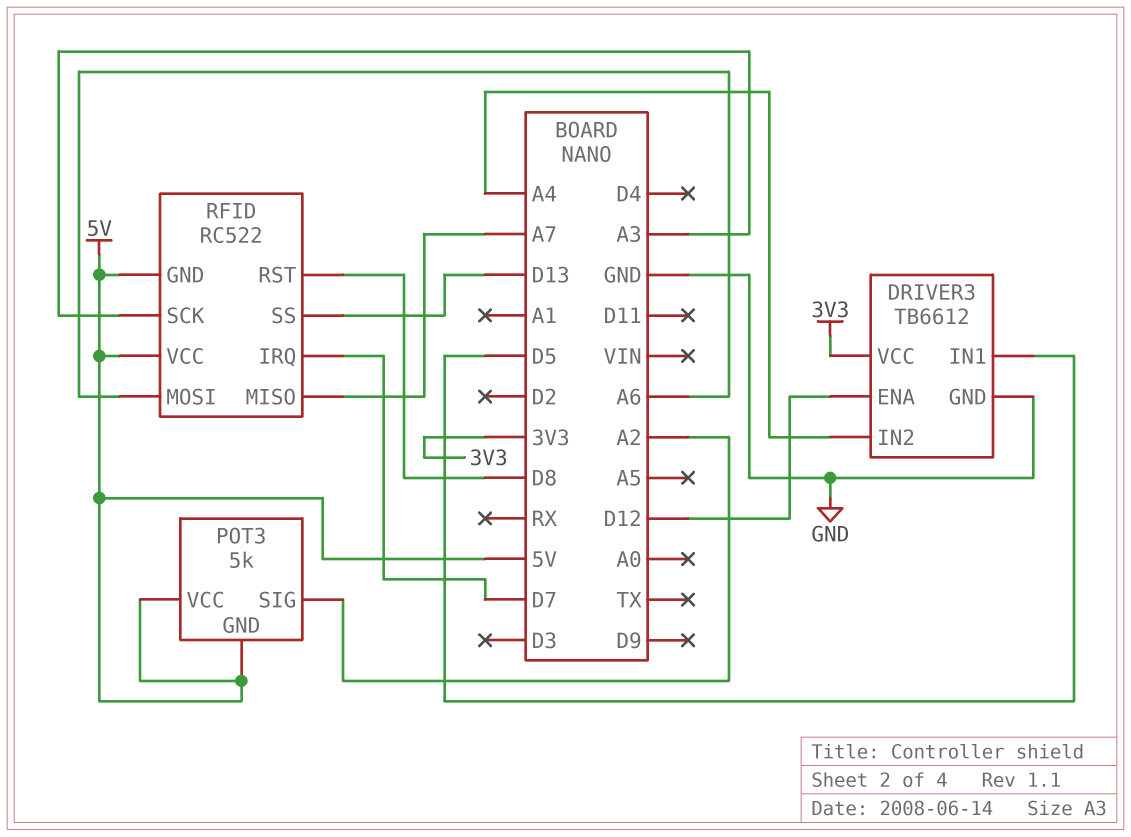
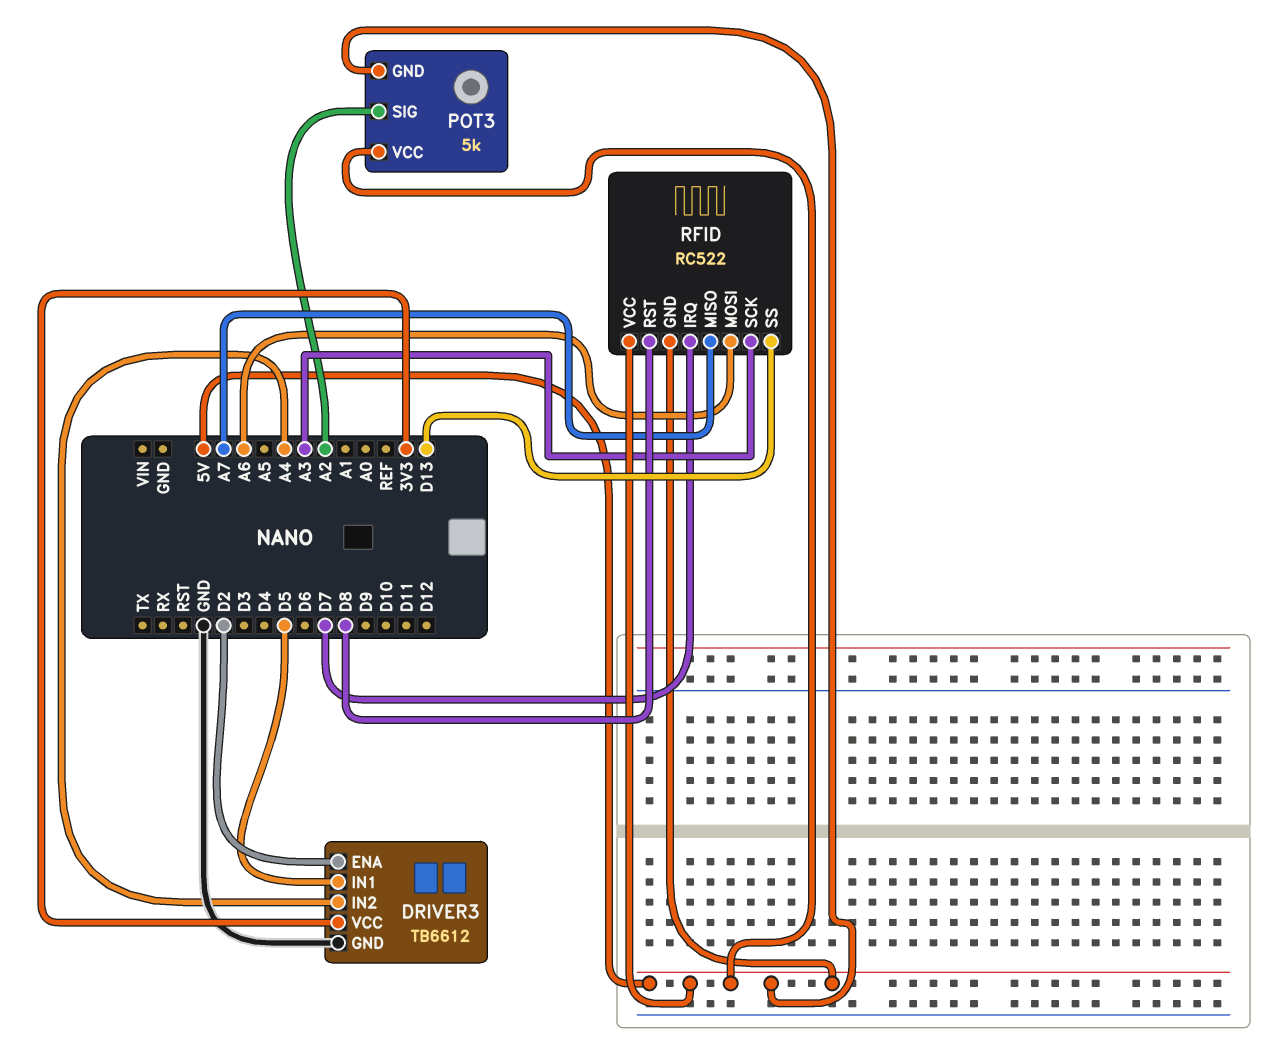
DRIVER3 pin ENA: D12 -> D2

